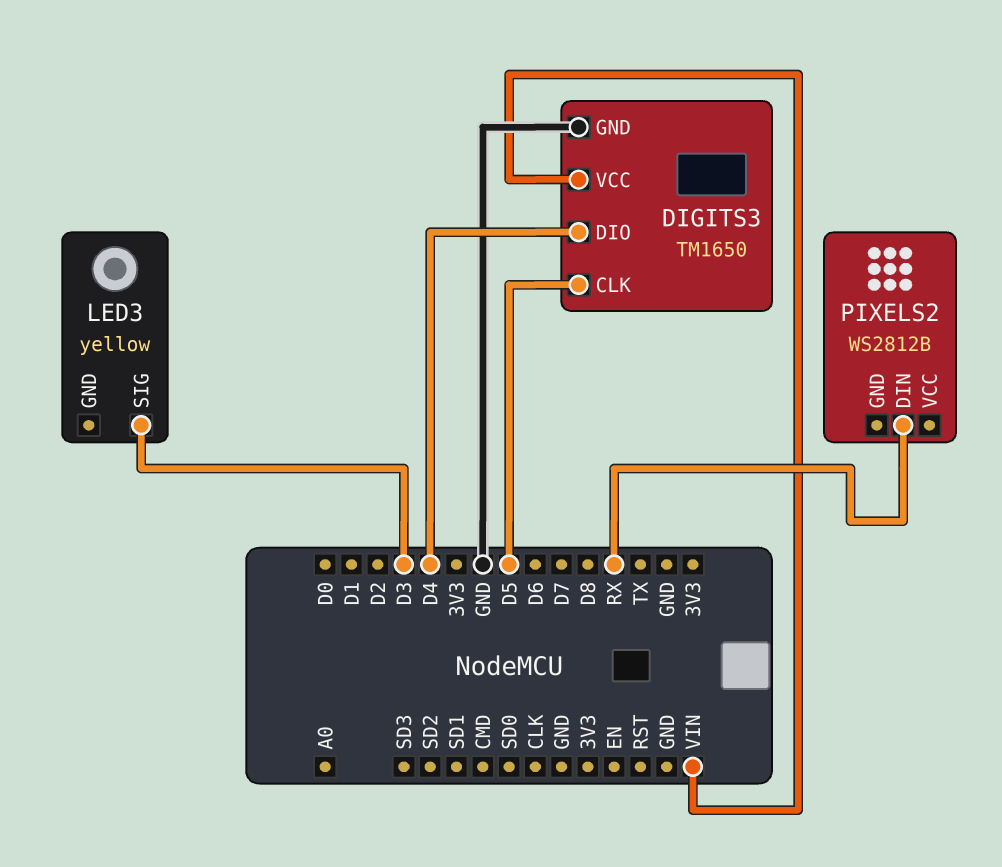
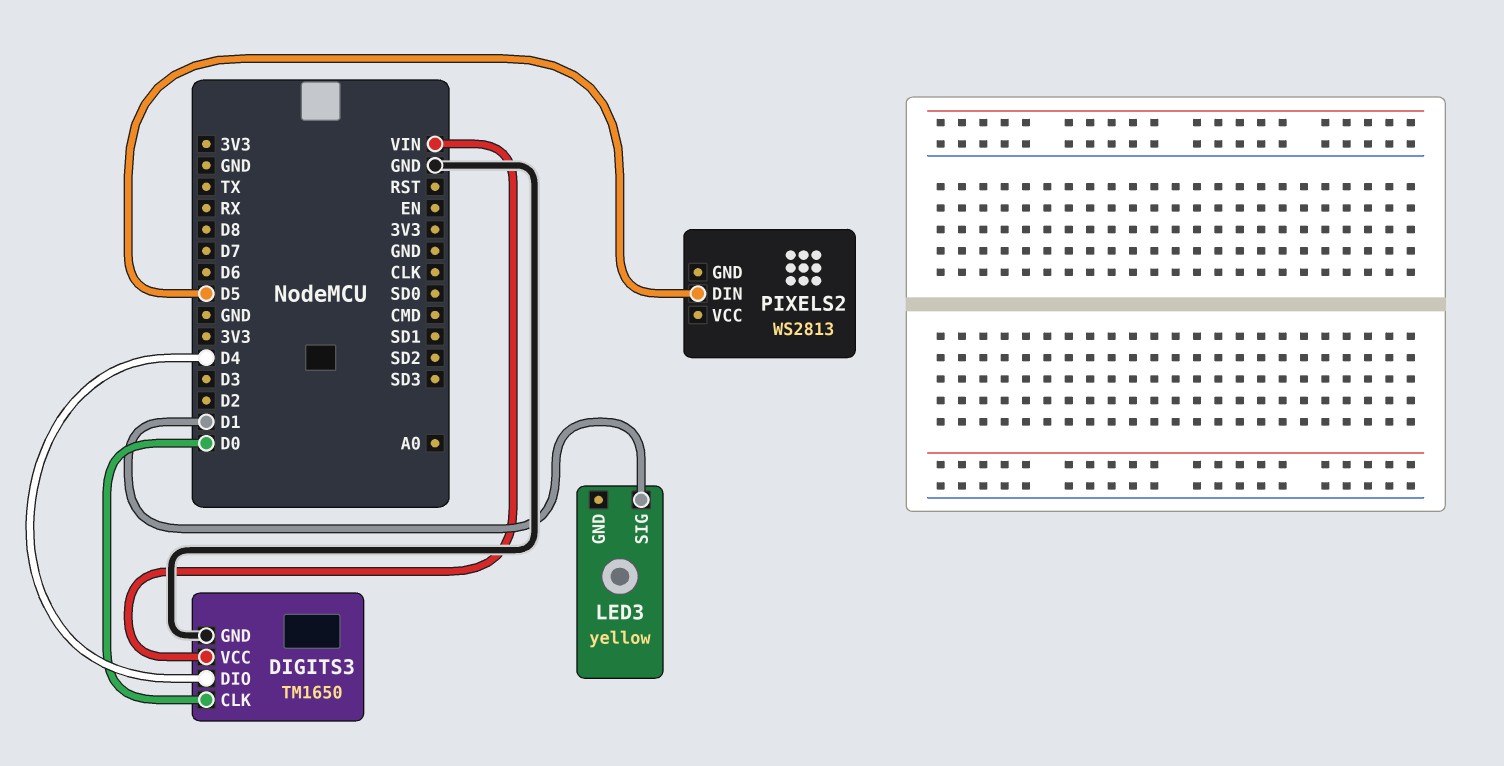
DIGITS3 pin CLK: D5 -> D0
LED3 pin SIG: D3 -> D1
PIXELS2: WS2812B -> WS2813
PIXELS2 pin DIN: RX -> D5

